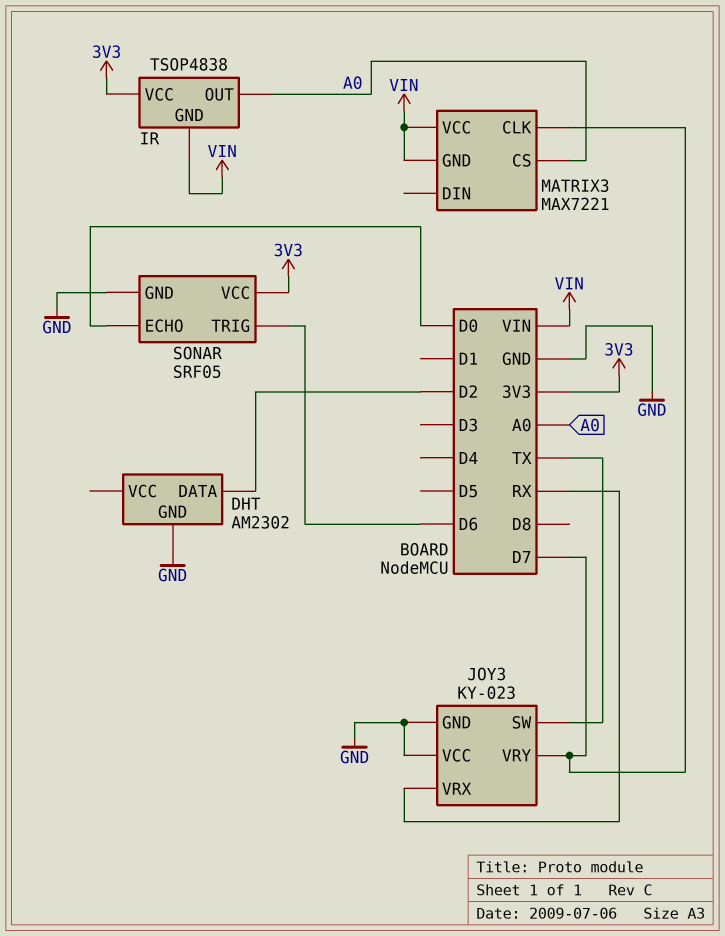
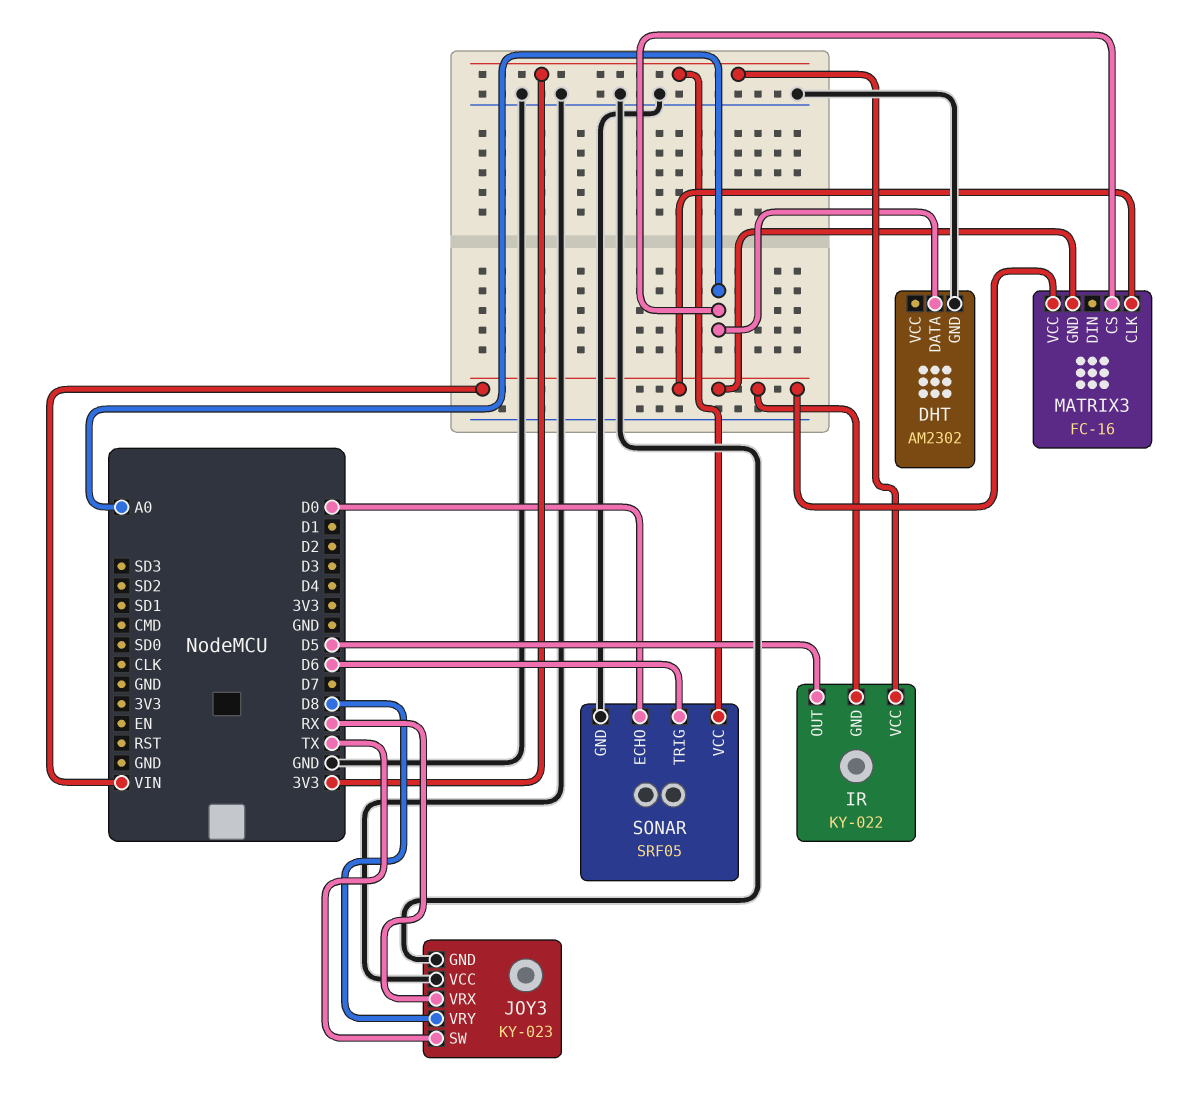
DHT pin DATA: D2 -> A0
IR: TSOP4838 -> KY-022
IR pin OUT: A0 -> D5
JOY3 pin VRY: D7 -> D8
MATRIX3: MAX7221 -> FC-16
MATRIX3 pin CLK: D7 -> VIN

